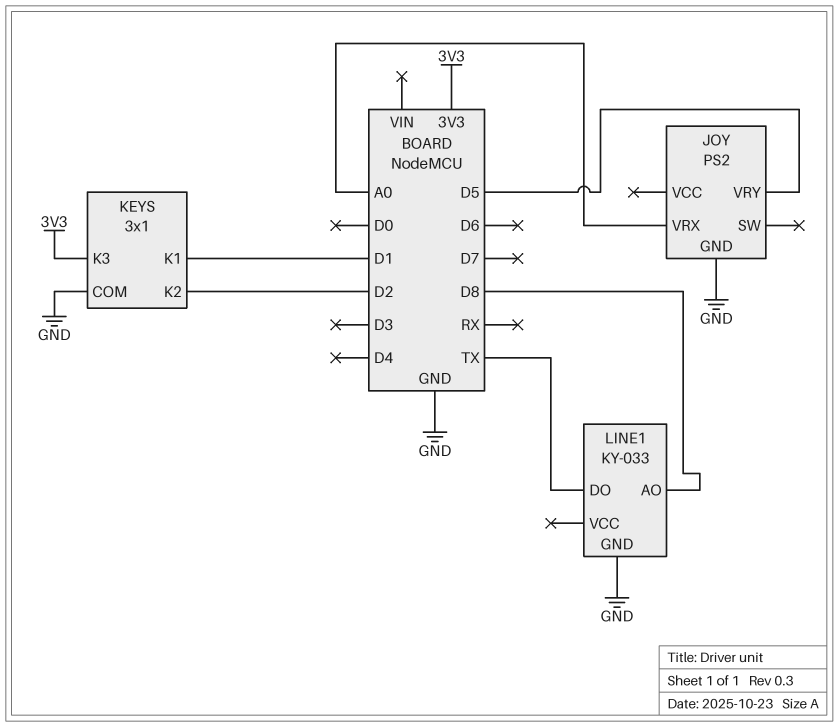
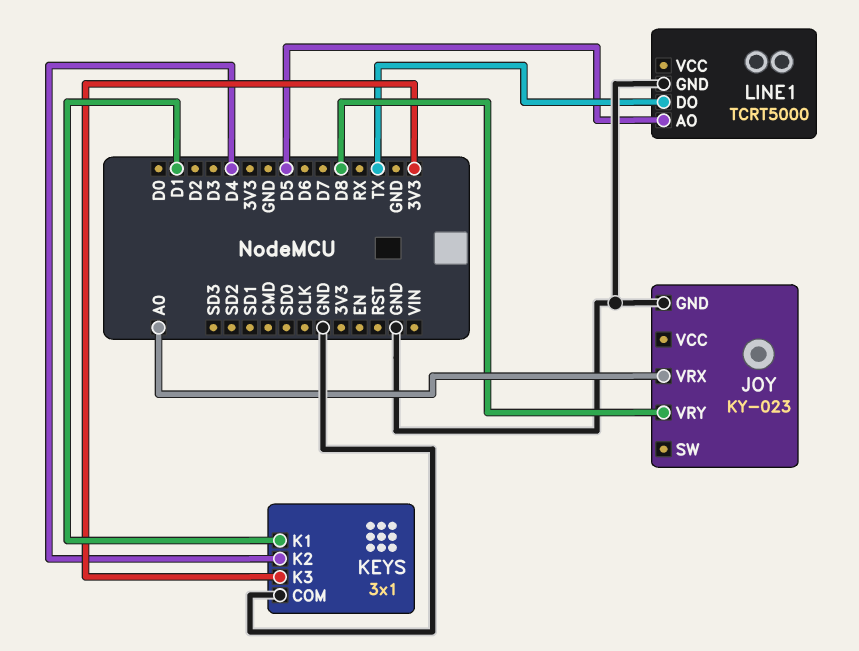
JOY: PS2 -> KY-023
JOY pin VRY: D5 -> D8
KEYS pin K2: D2 -> D4
LINE1: KY-033 -> TCRT5000
LINE1 pin AO: D8 -> D5

